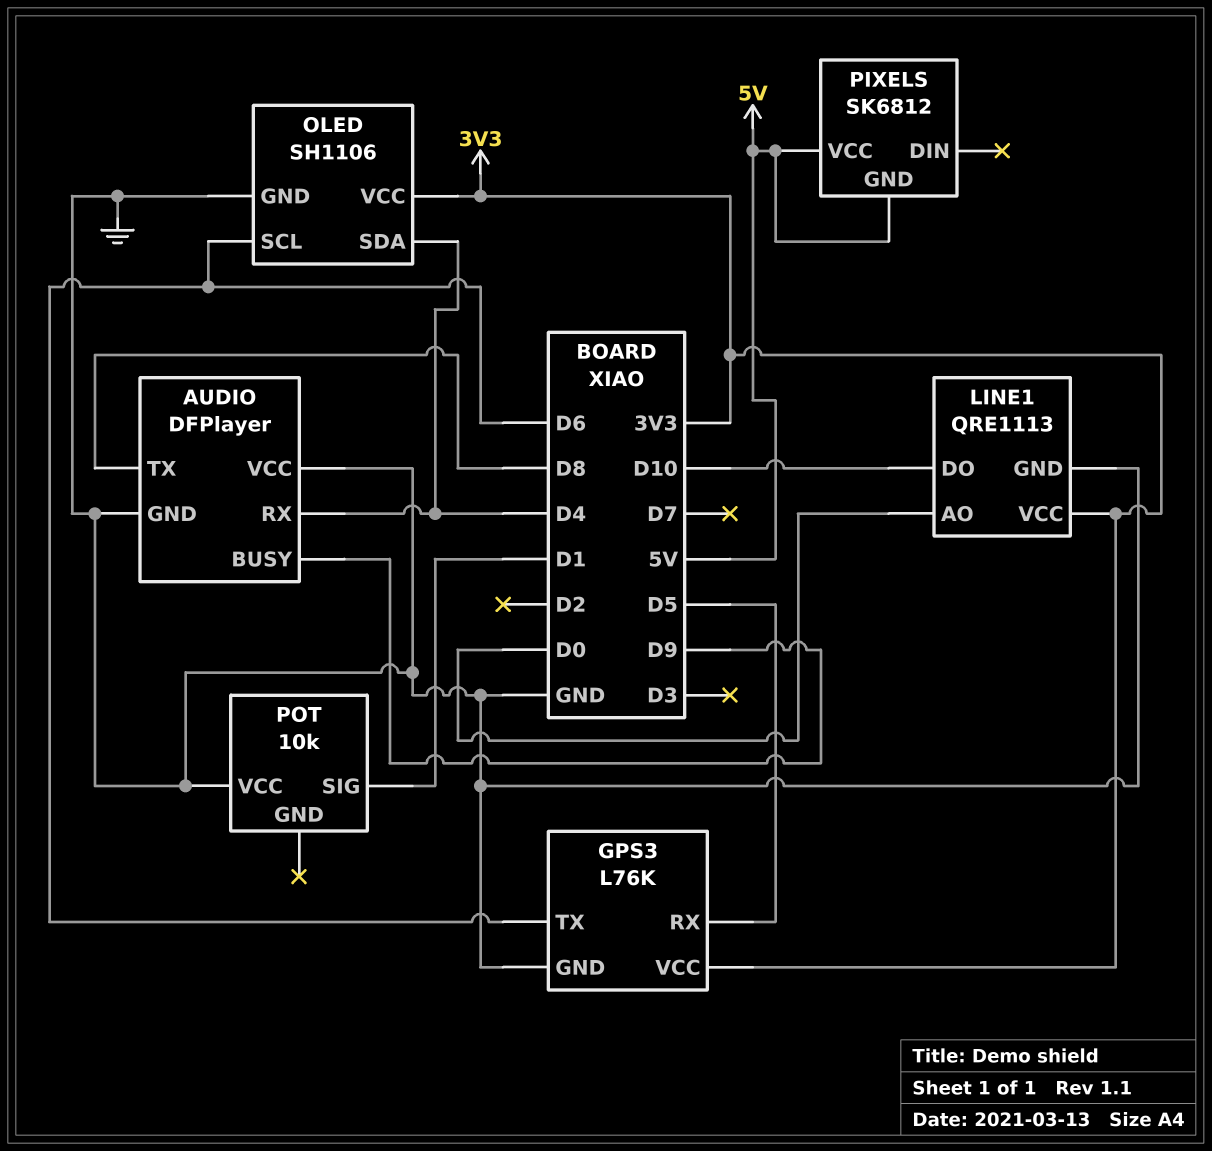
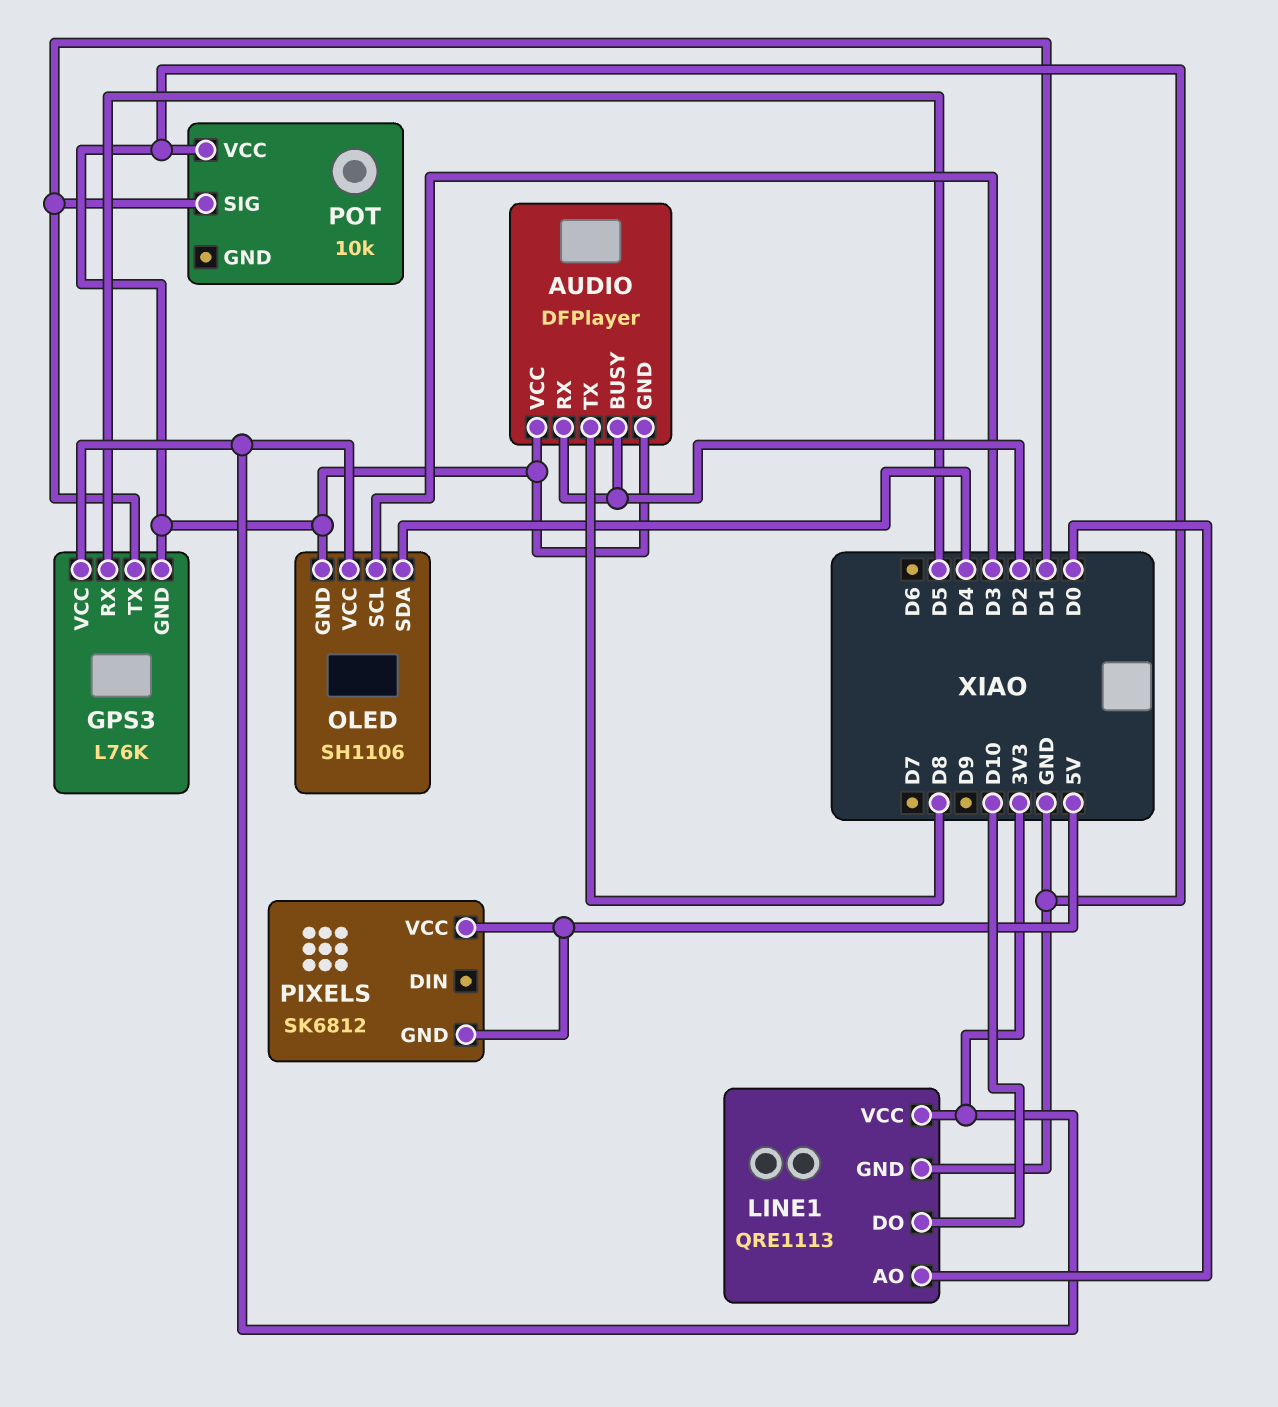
AUDIO pin BUSY: D9 -> D2
AUDIO pin RX: D4 -> D2
GPS3 pin TX: D6 -> D1
OLED pin SCL: D6 -> D3

